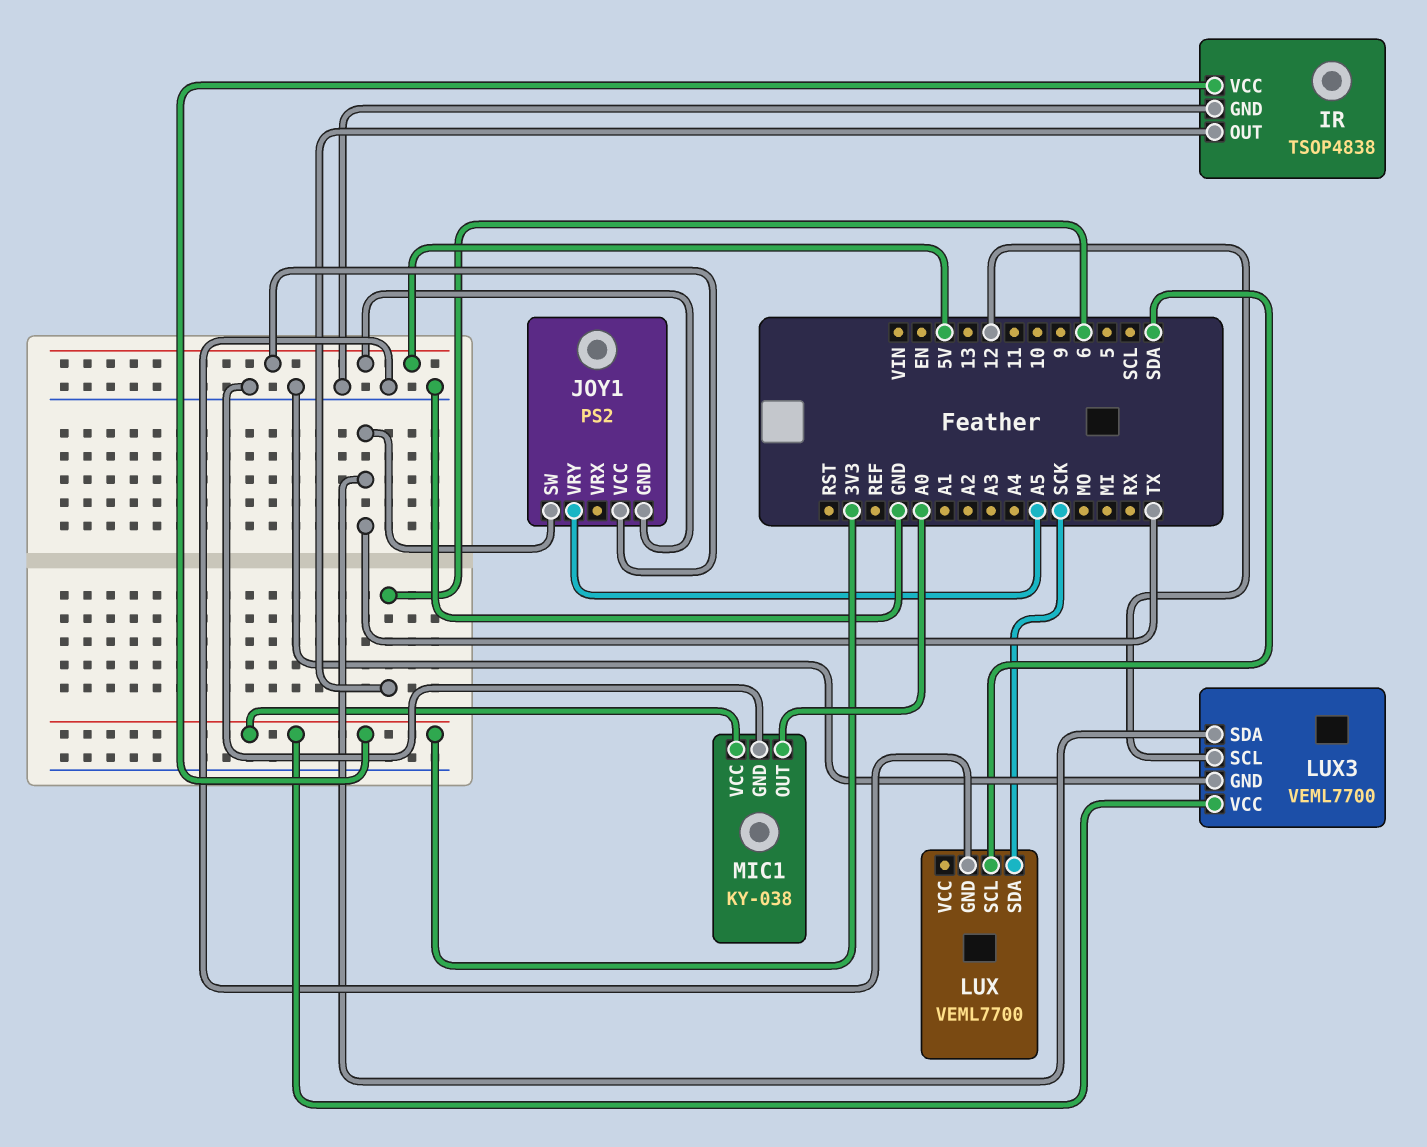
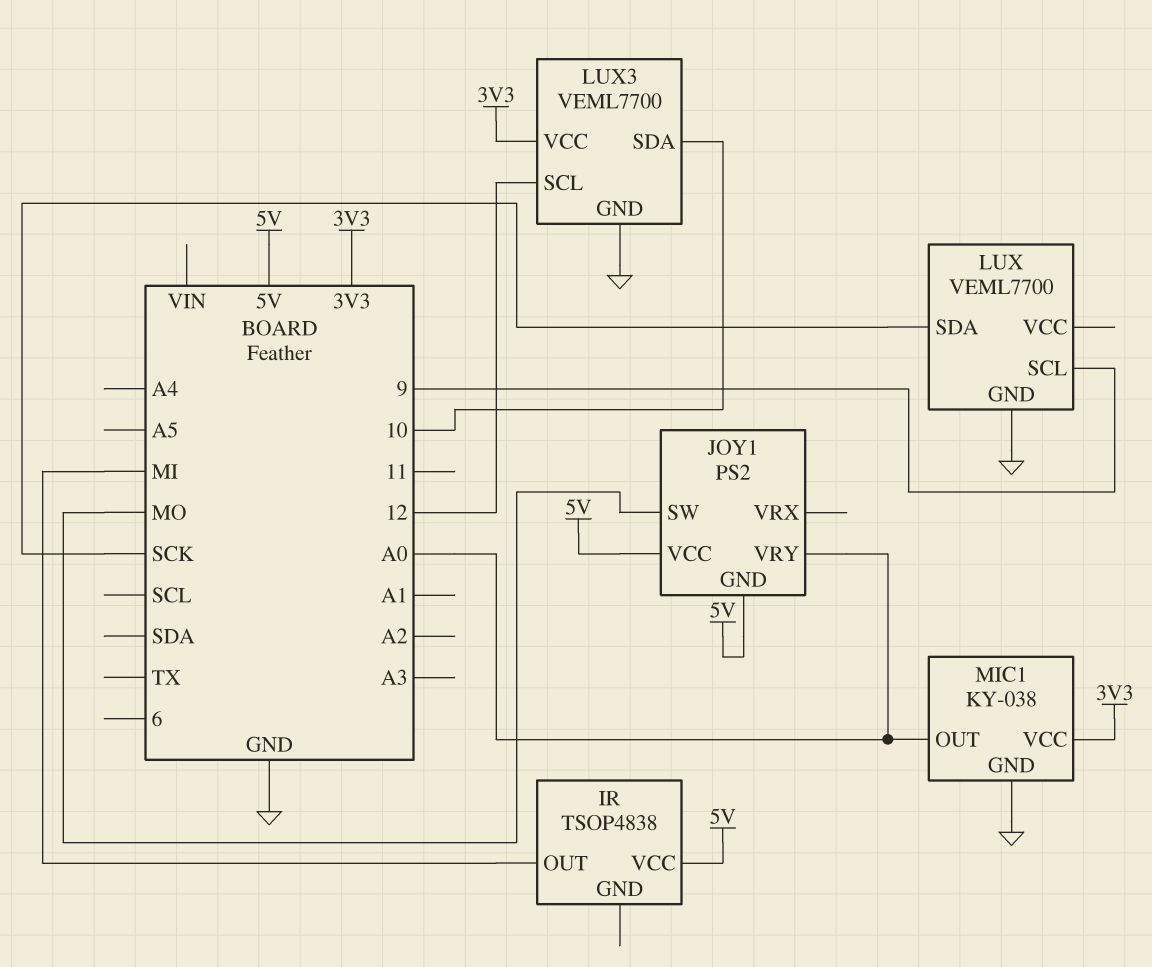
IR pin GND: GND -> none
IR pin OUT: 6 -> MI
IR pin VCC: 3V3 -> 5V
JOY1 pin SW: TX -> MO
JOY1 pin VRY: A5 -> A0
LUX pin SCL: SDA -> 9
LUX3 pin SDA: TX -> 10

